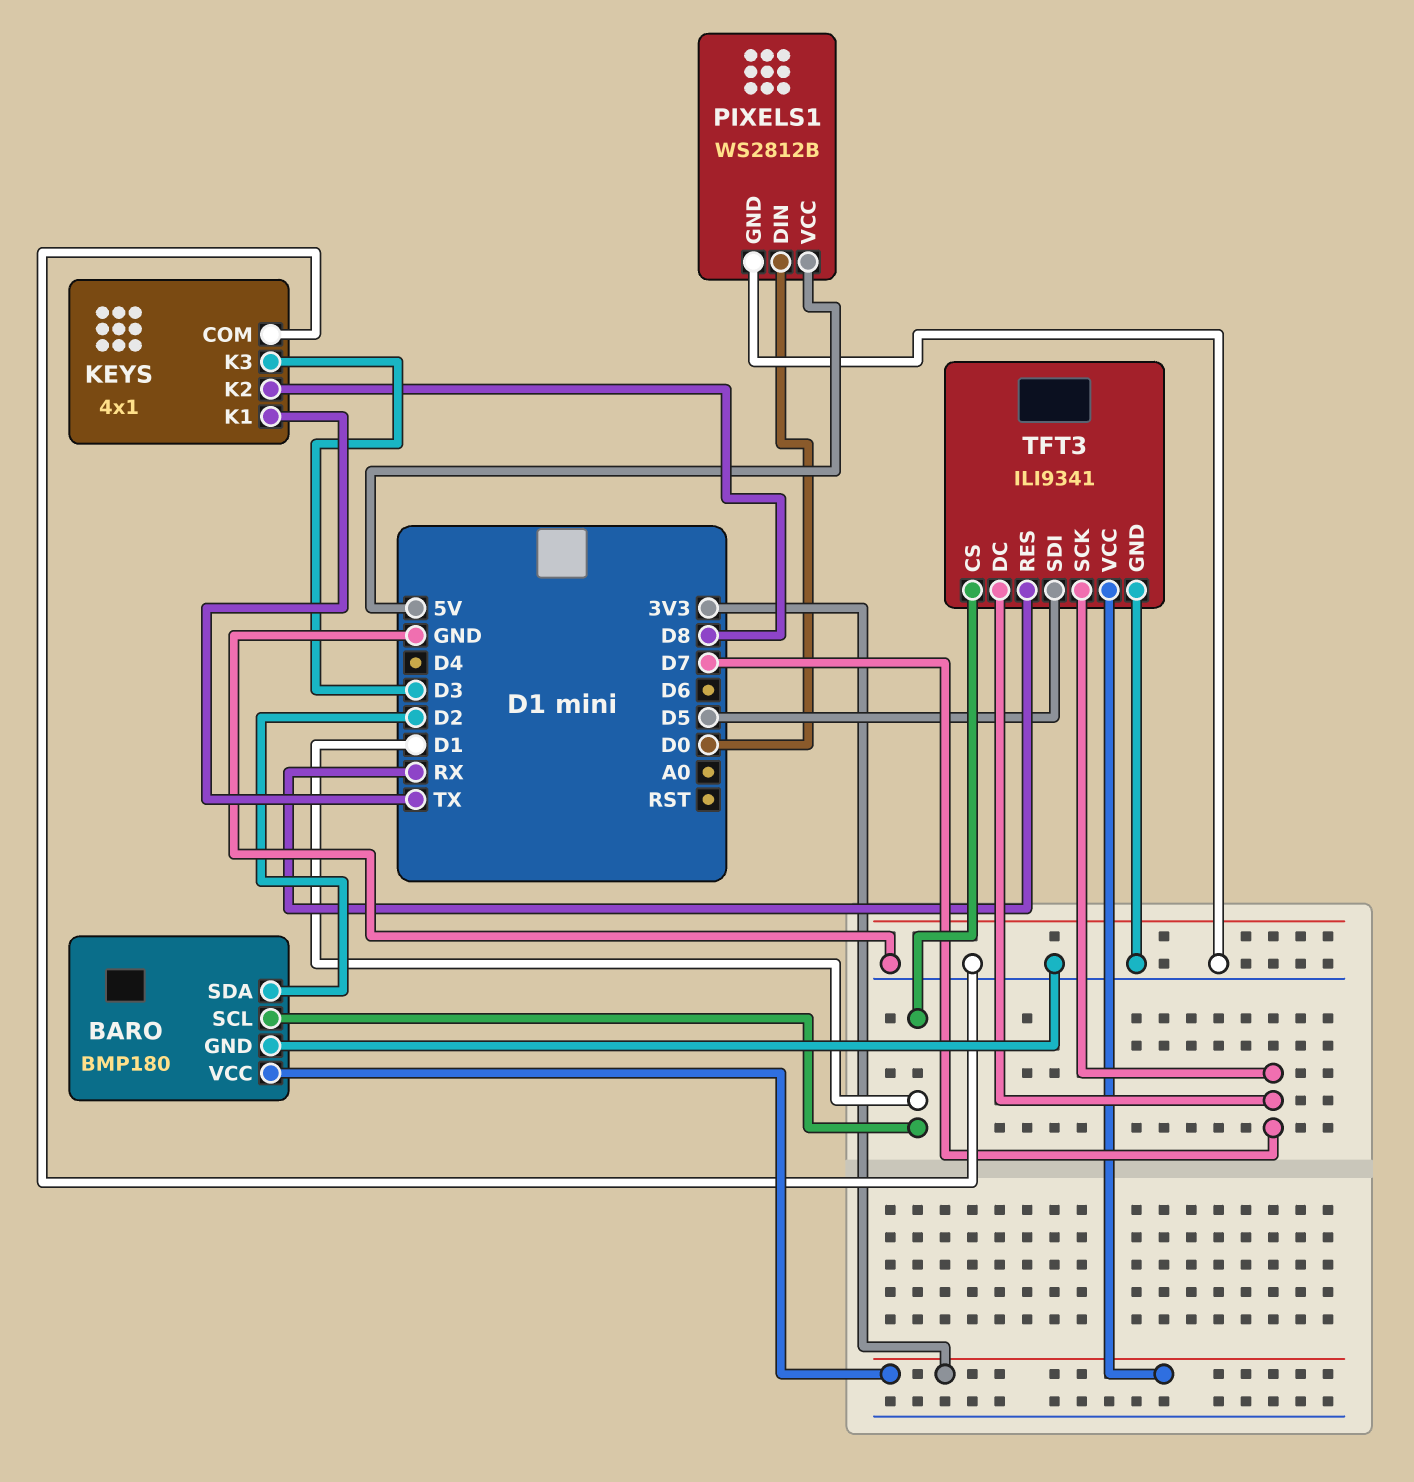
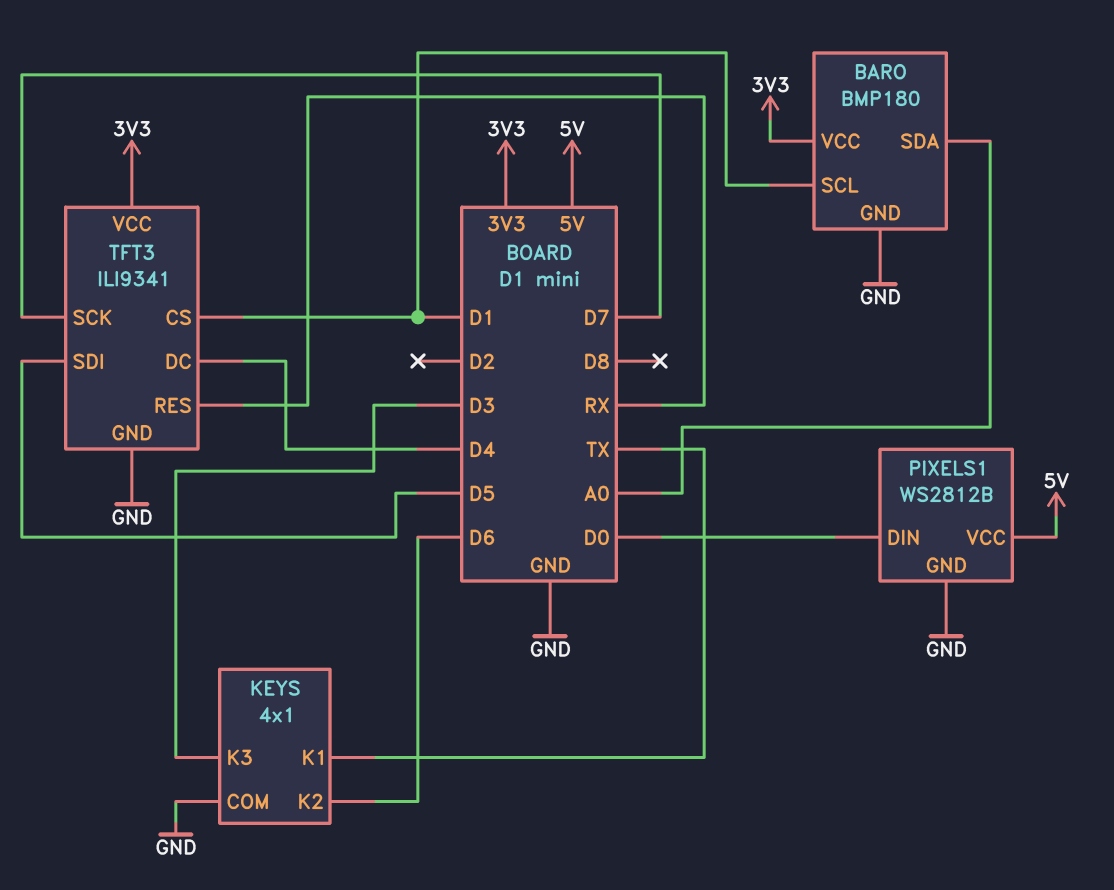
BARO pin SDA: D2 -> A0
KEYS pin K2: D8 -> D6
TFT3 pin DC: D7 -> D4

